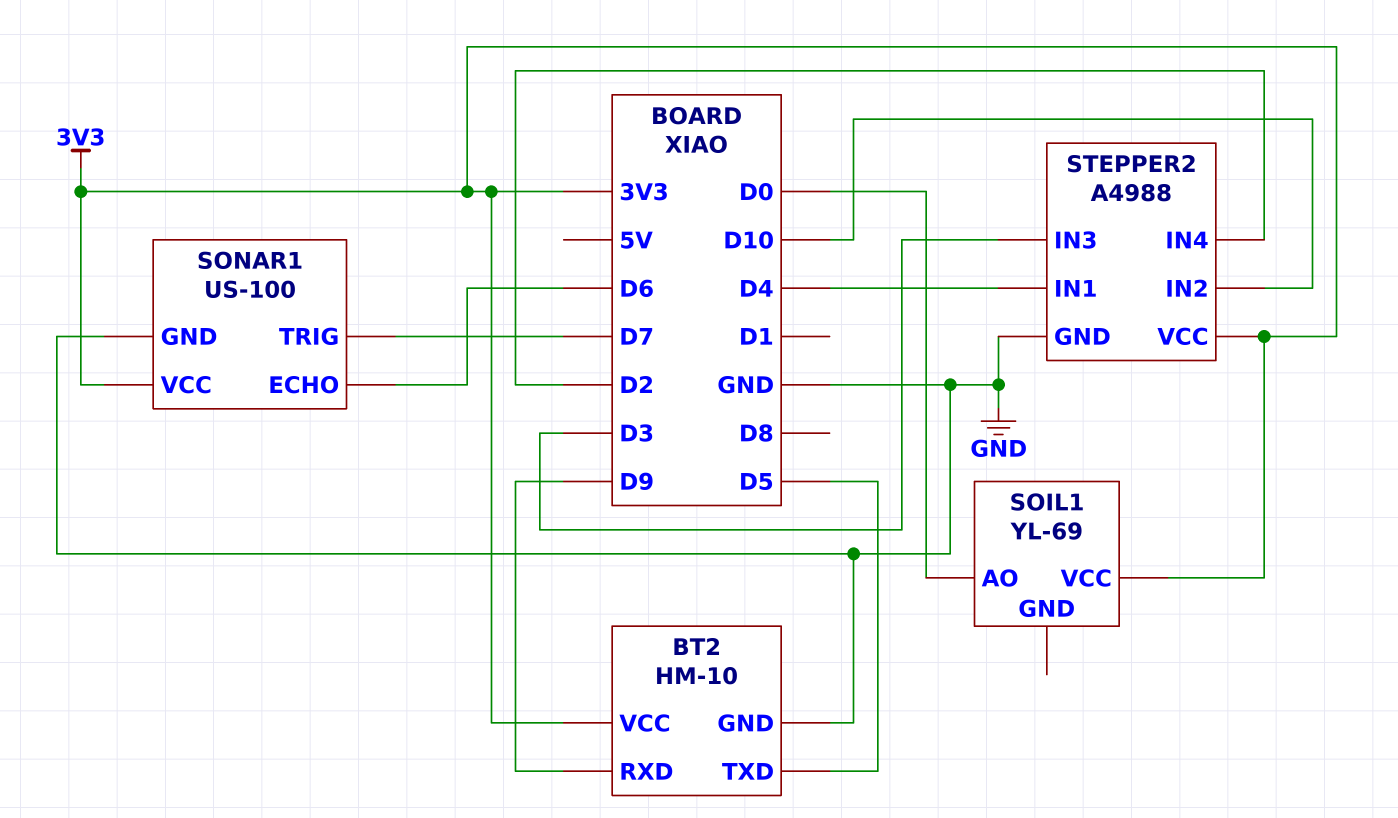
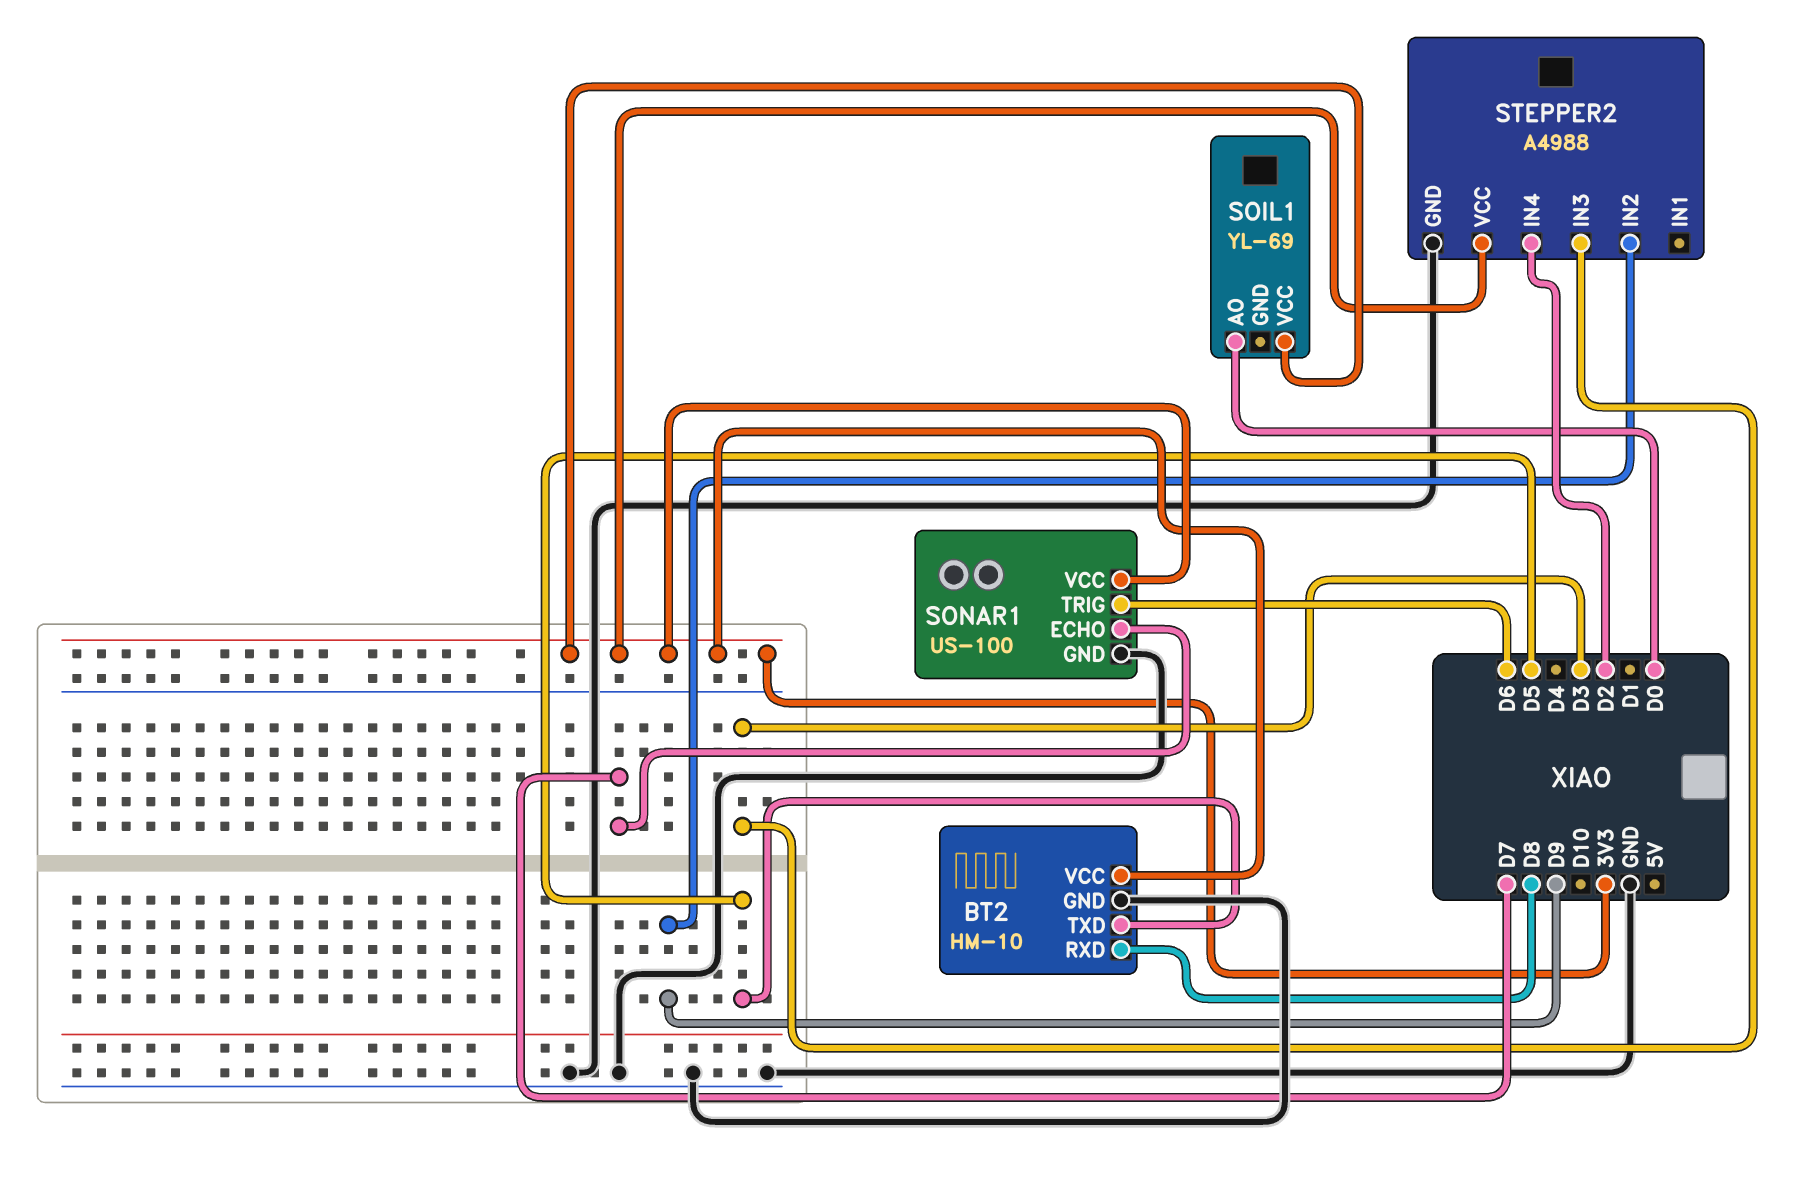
BT2 pin RXD: D9 -> D8
SONAR1 pin ECHO: D6 -> D7
SONAR1 pin TRIG: D7 -> D6
STEPPER2 pin IN1: D4 -> none
STEPPER2 pin IN2: D10 -> D9

